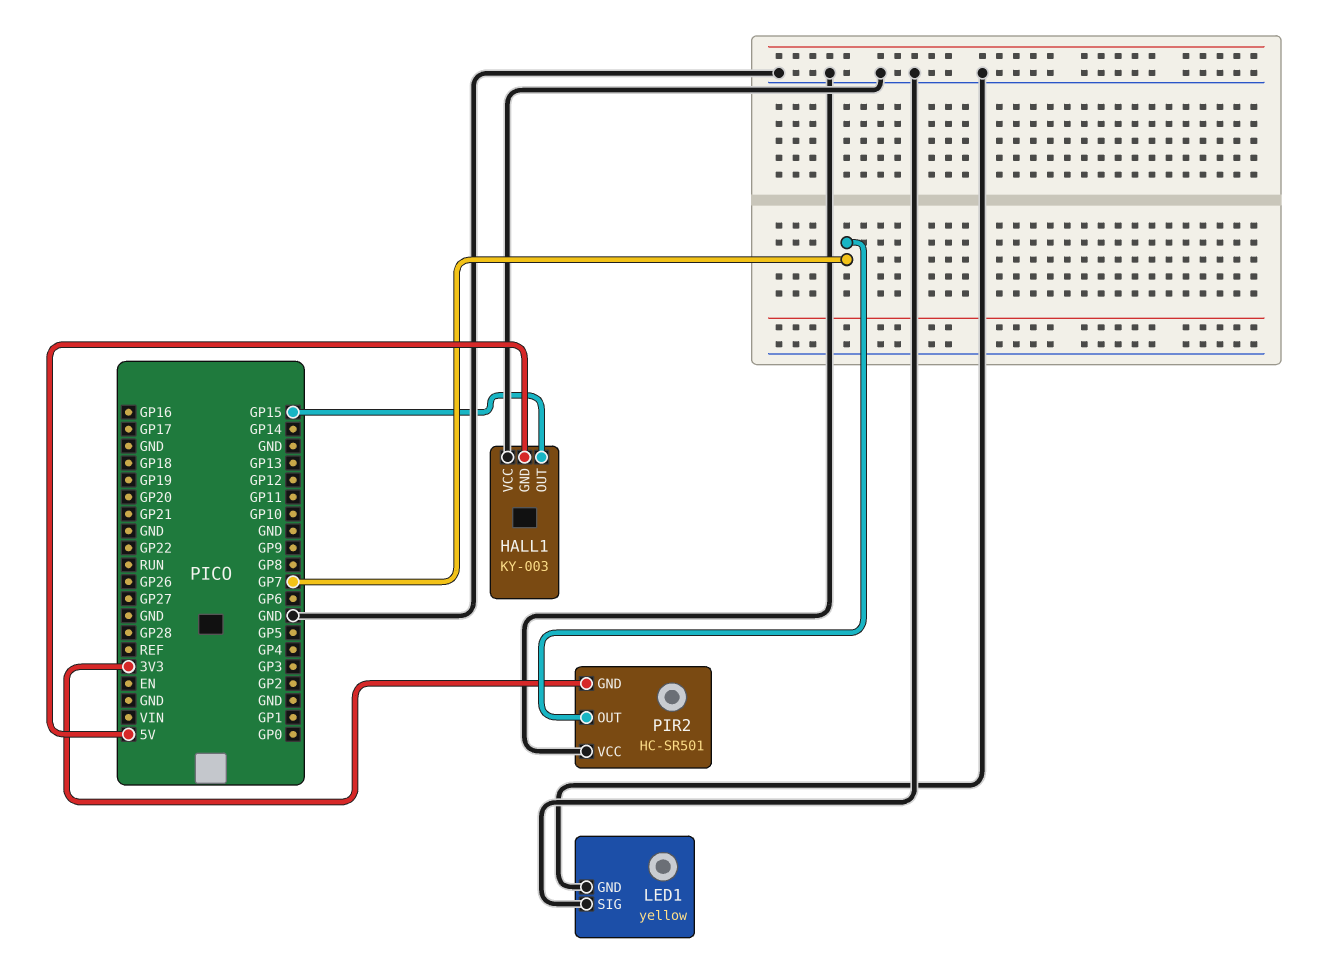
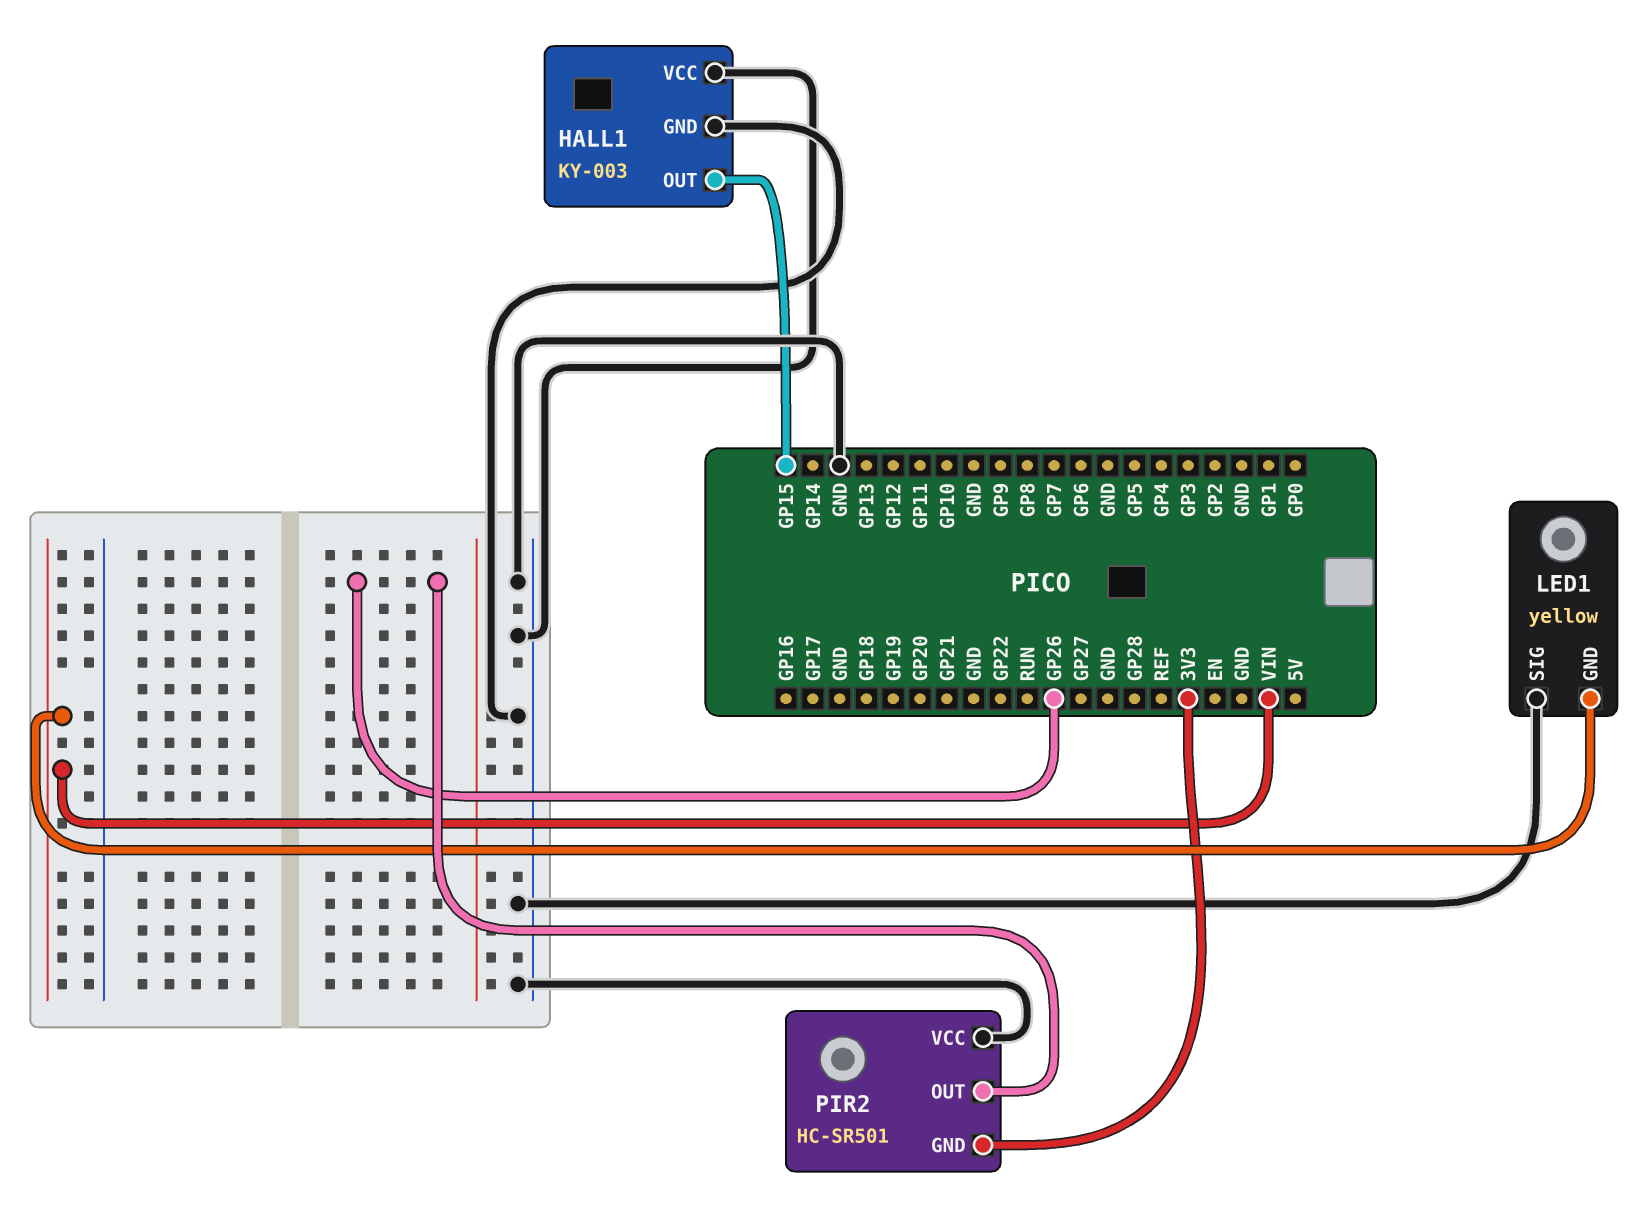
HALL1 pin GND: 5V -> GND
LED1 pin GND: GND -> VIN
PIR2 pin OUT: GP7 -> GP26

